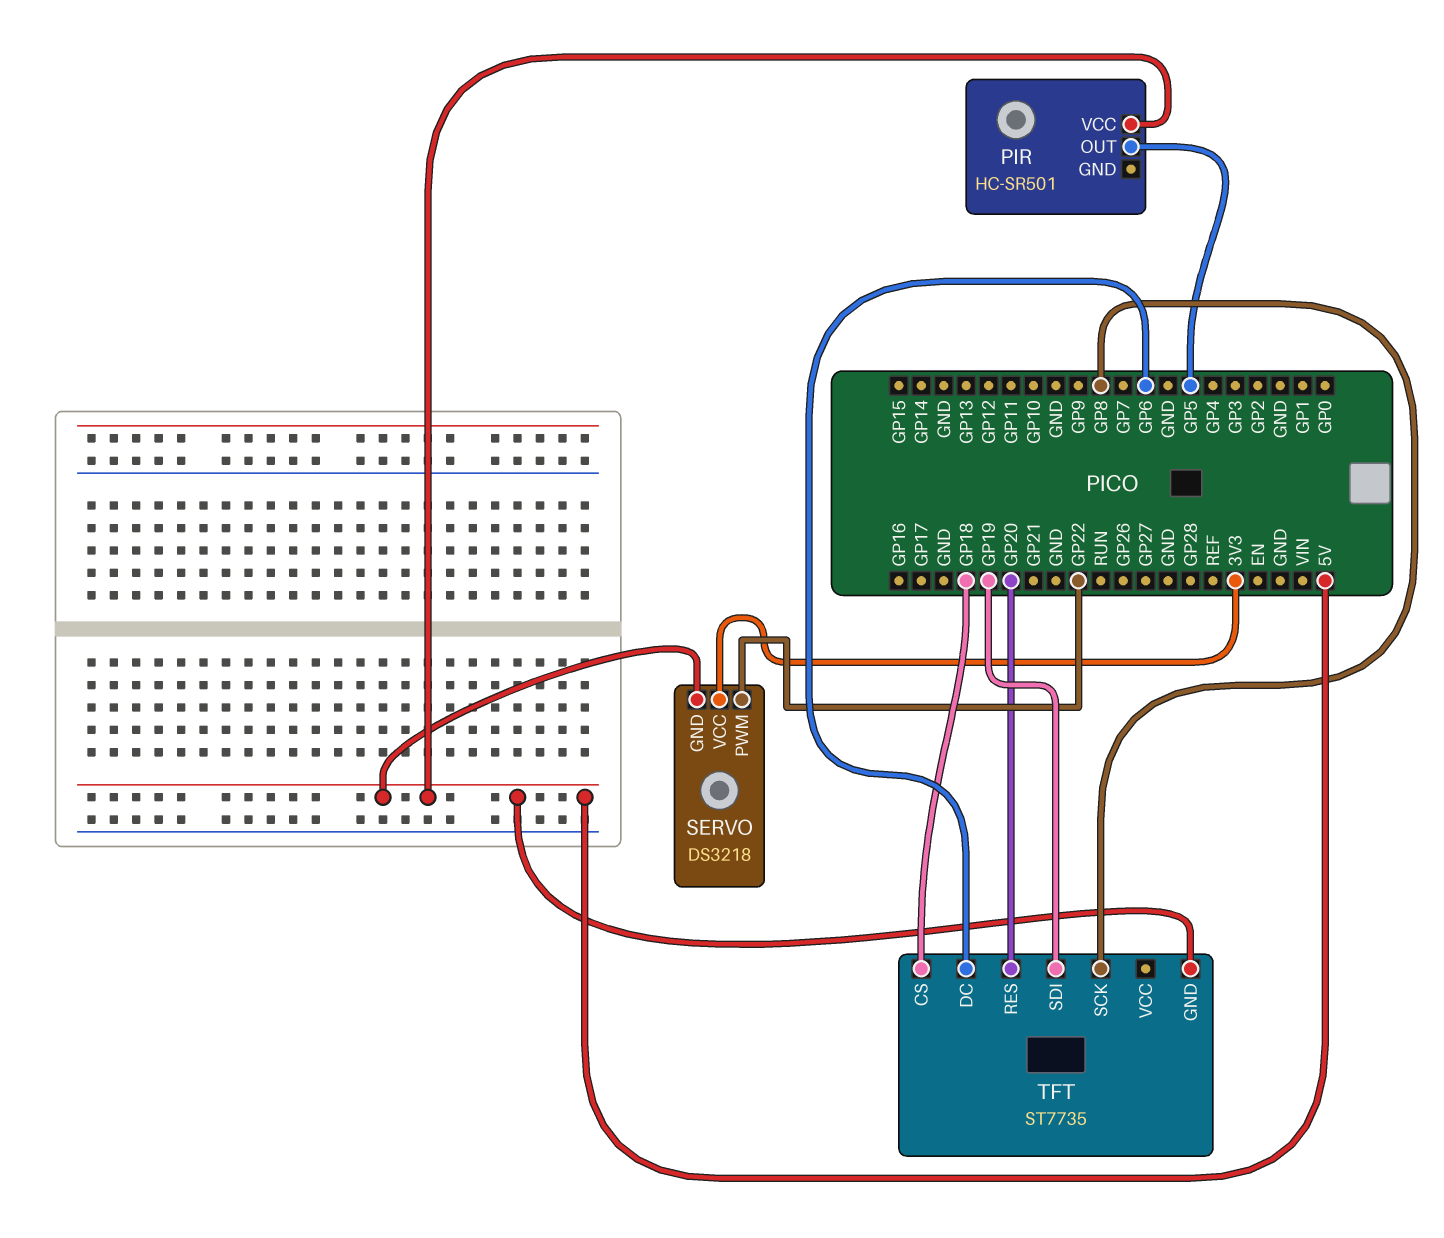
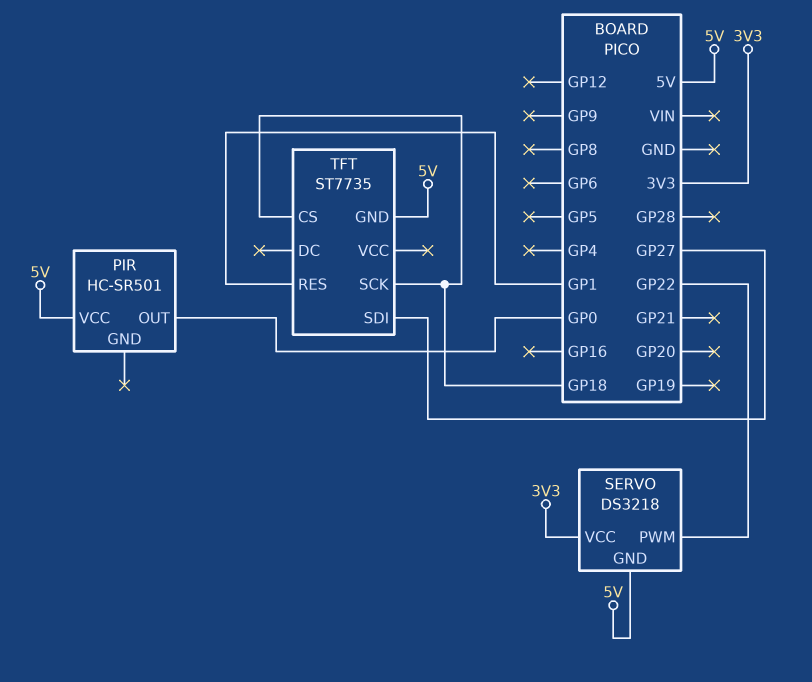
PIR pin OUT: GP5 -> GP0
TFT pin DC: GP6 -> none
TFT pin RES: GP20 -> GP1
TFT pin SCK: GP8 -> GP18
TFT pin SDI: GP19 -> GP27

